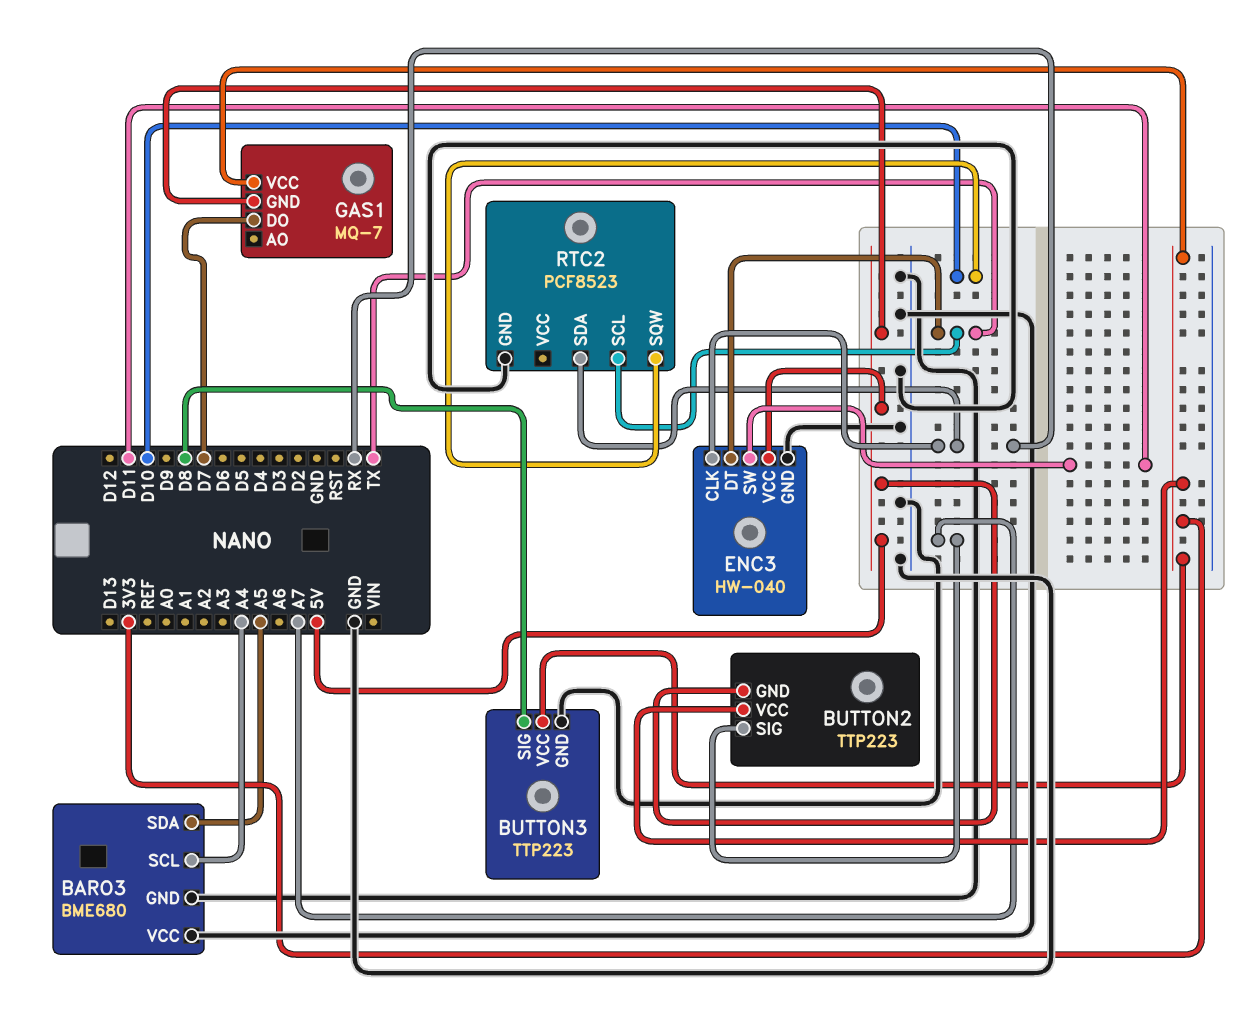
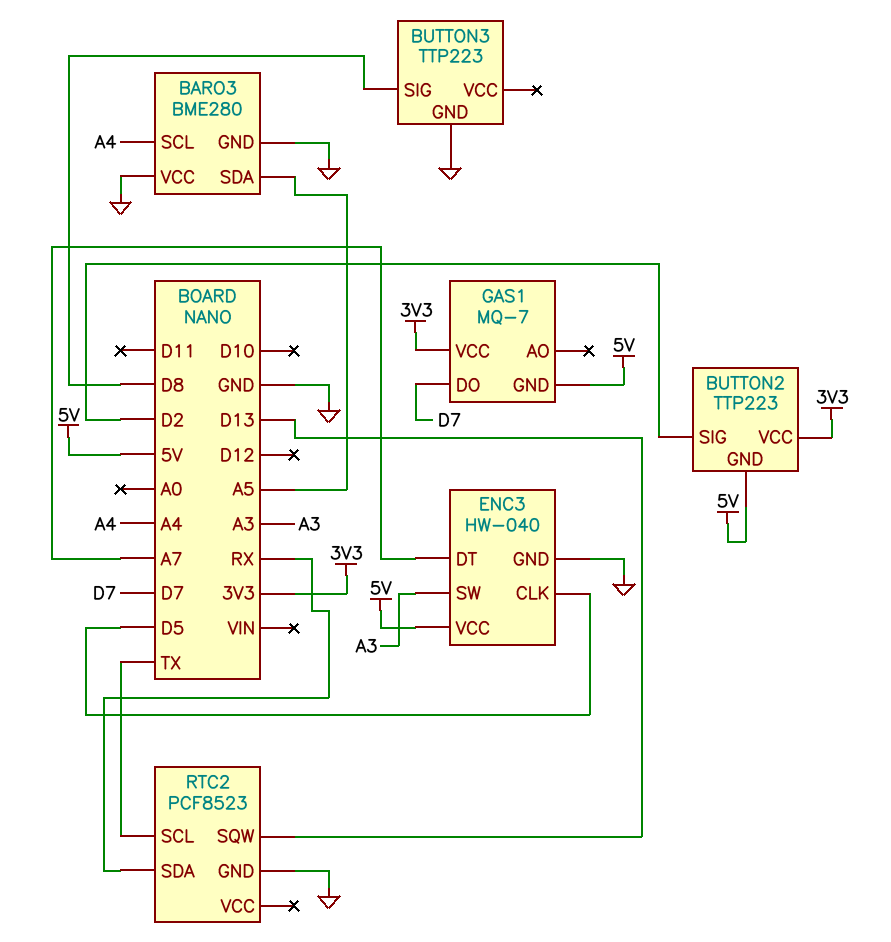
BARO3: BME680 -> BME280
BUTTON2 pin SIG: A7 -> D2
BUTTON3 pin VCC: 3V3 -> none
ENC3 pin CLK: RX -> D5
ENC3 pin DT: TX -> A7
ENC3 pin SW: D11 -> A3
RTC2 pin SQW: D10 -> D13

